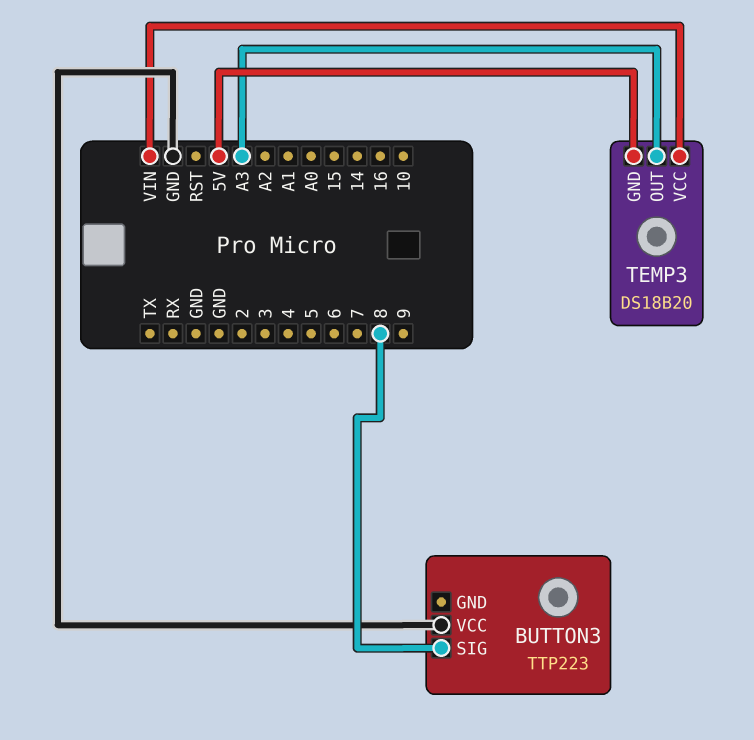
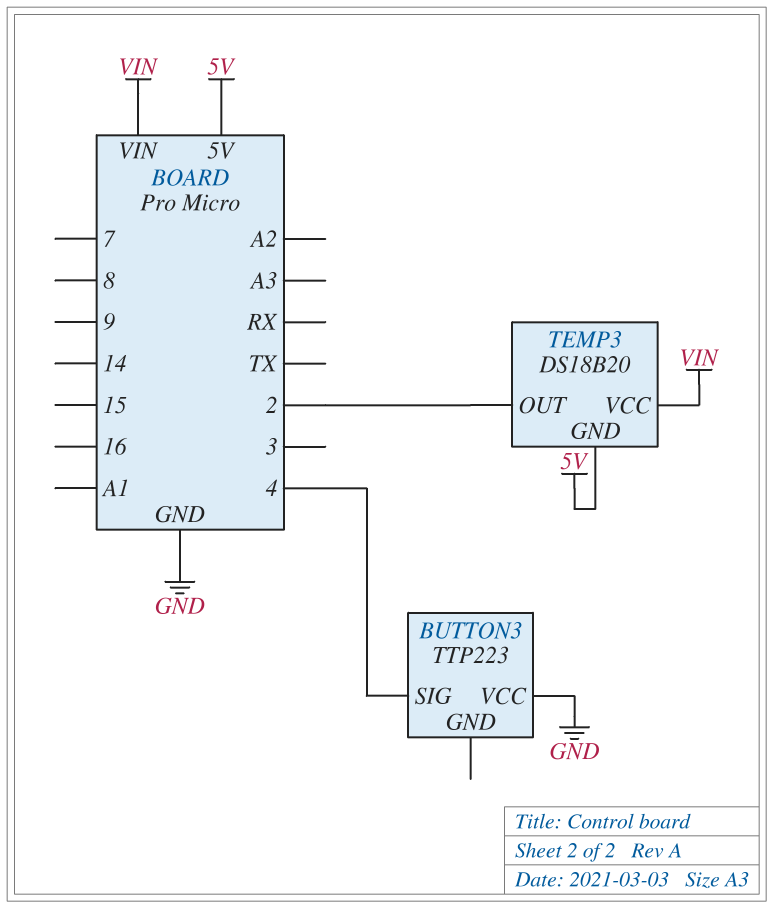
BUTTON3 pin SIG: 8 -> 4
TEMP3 pin OUT: A3 -> 2

